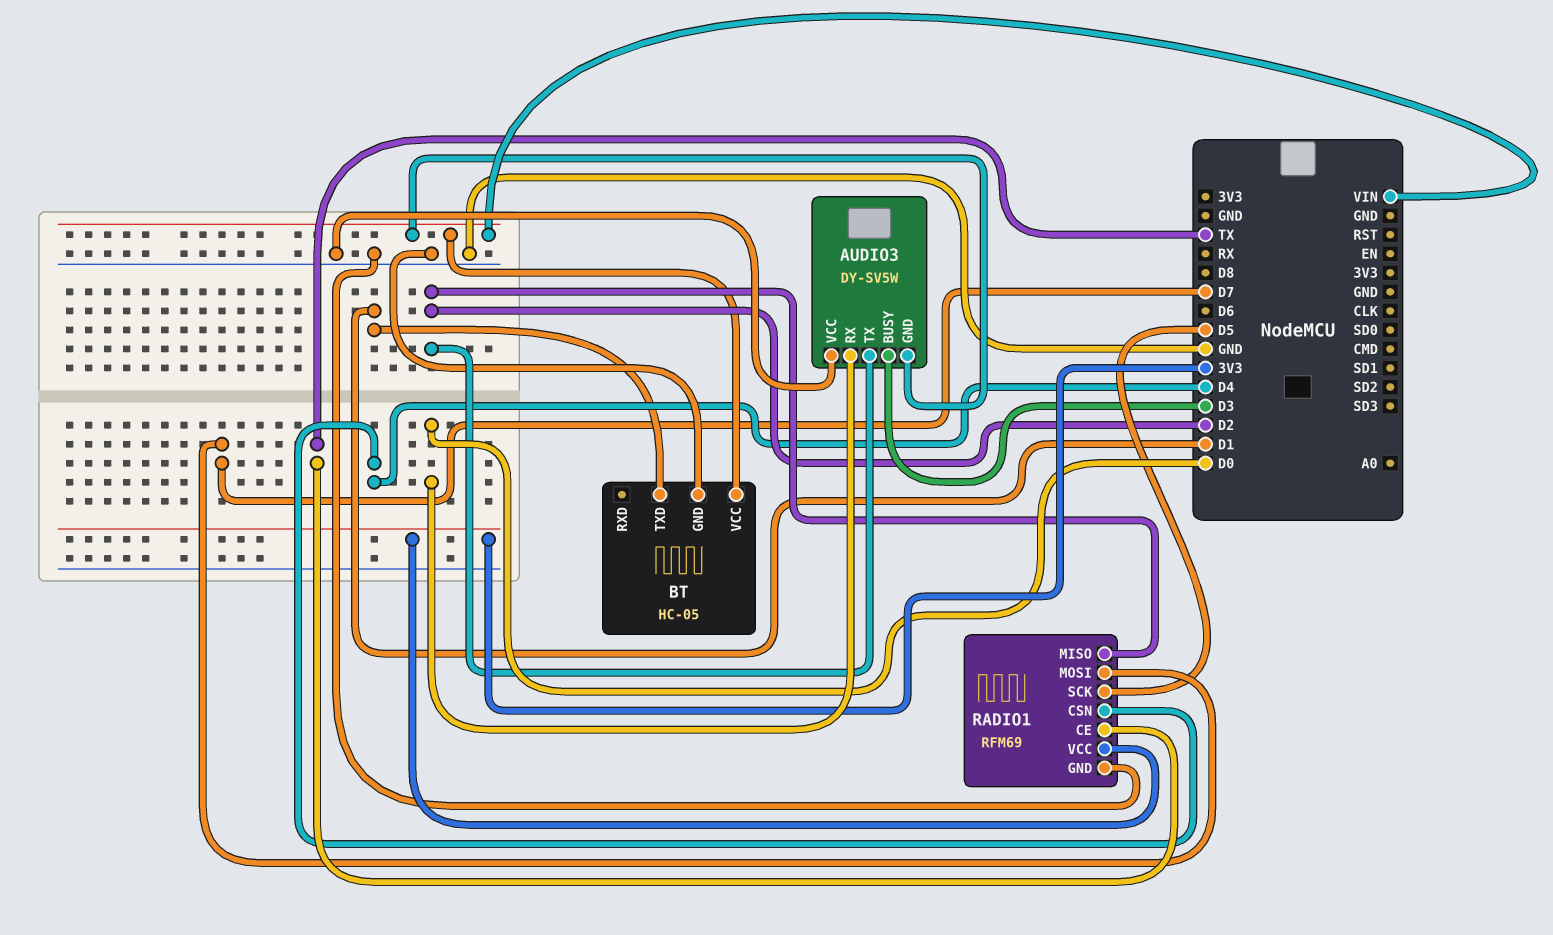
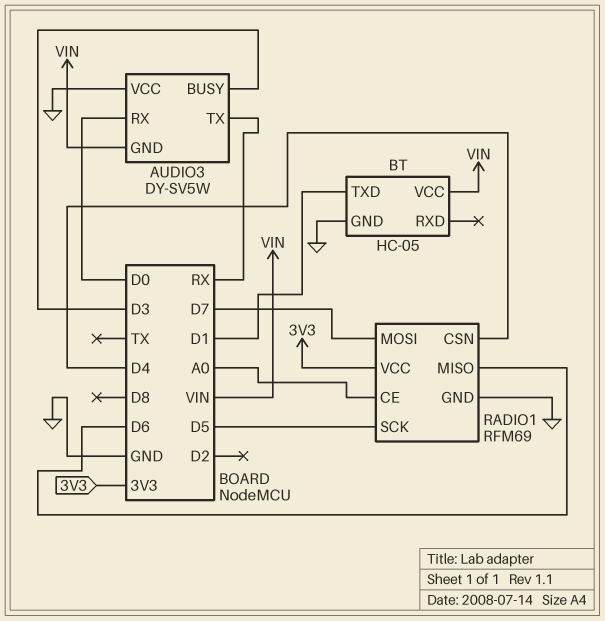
AUDIO3 pin TX: D2 -> RX
RADIO1 pin CE: TX -> A0
RADIO1 pin MISO: D2 -> D6

